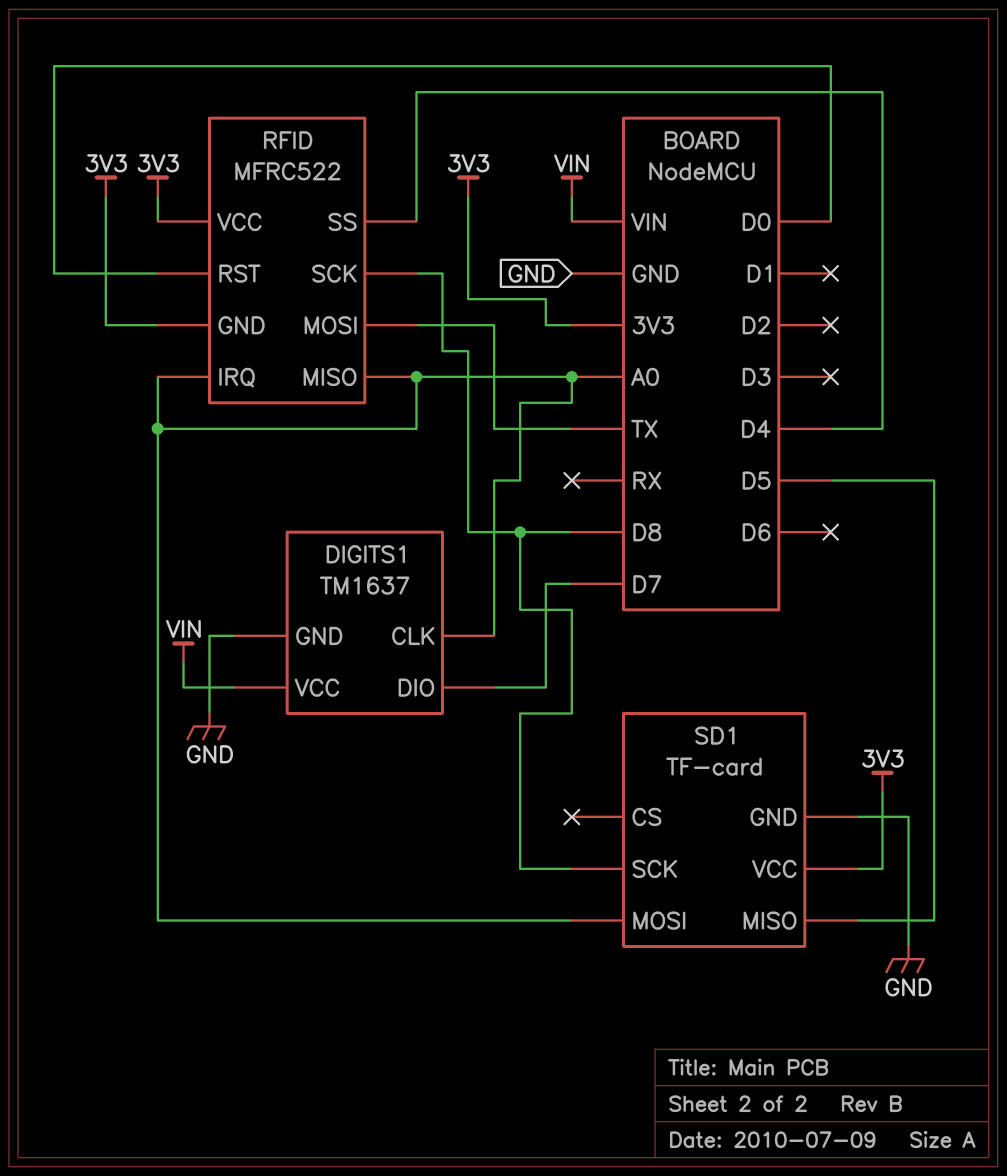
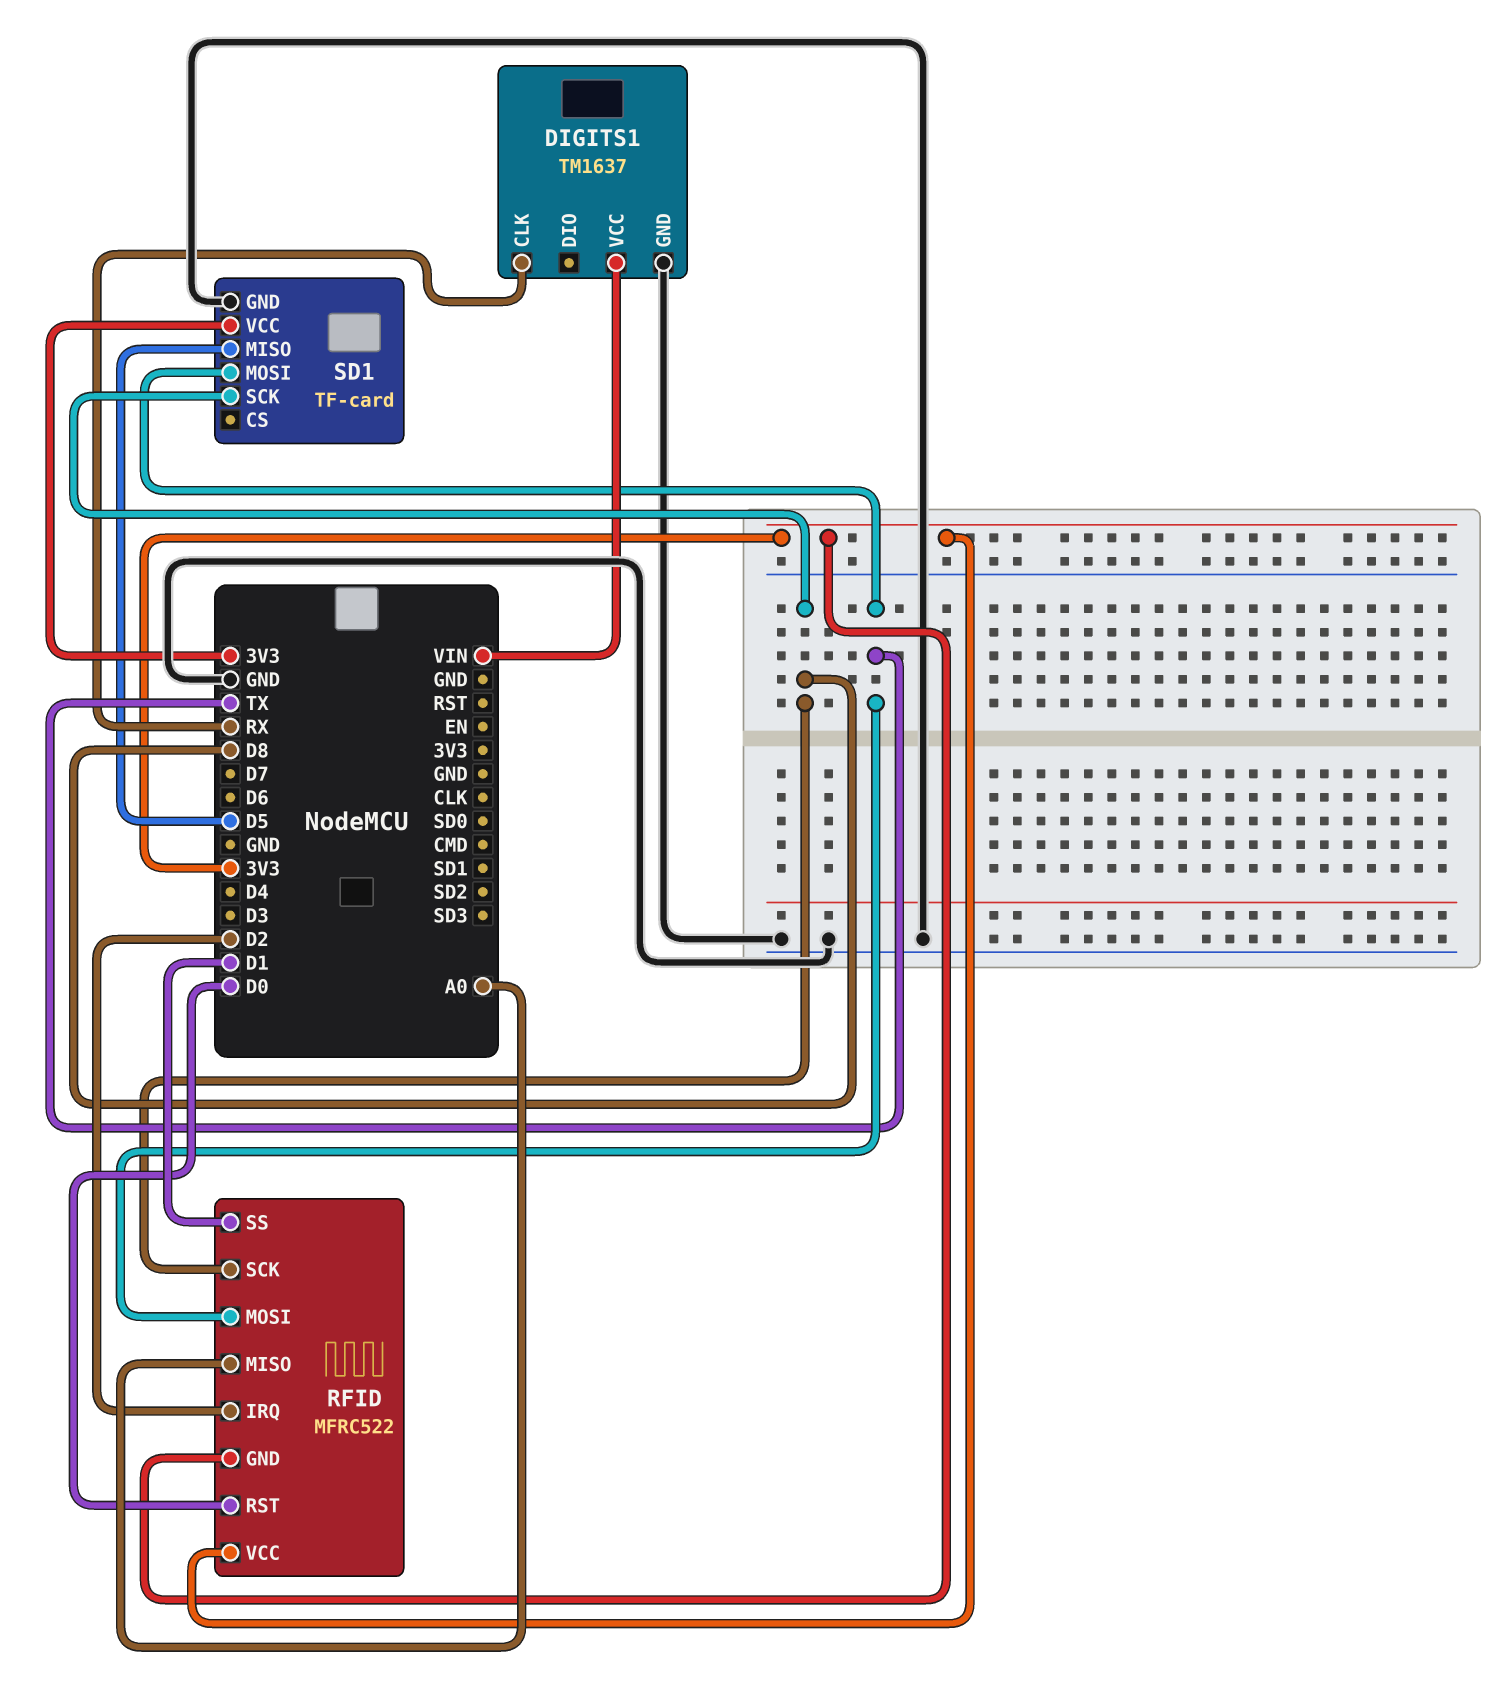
DIGITS1 pin CLK: A0 -> RX
DIGITS1 pin DIO: D7 -> none
RFID pin IRQ: A0 -> D2
RFID pin SS: D4 -> D1
SD1 pin MOSI: A0 -> TX

